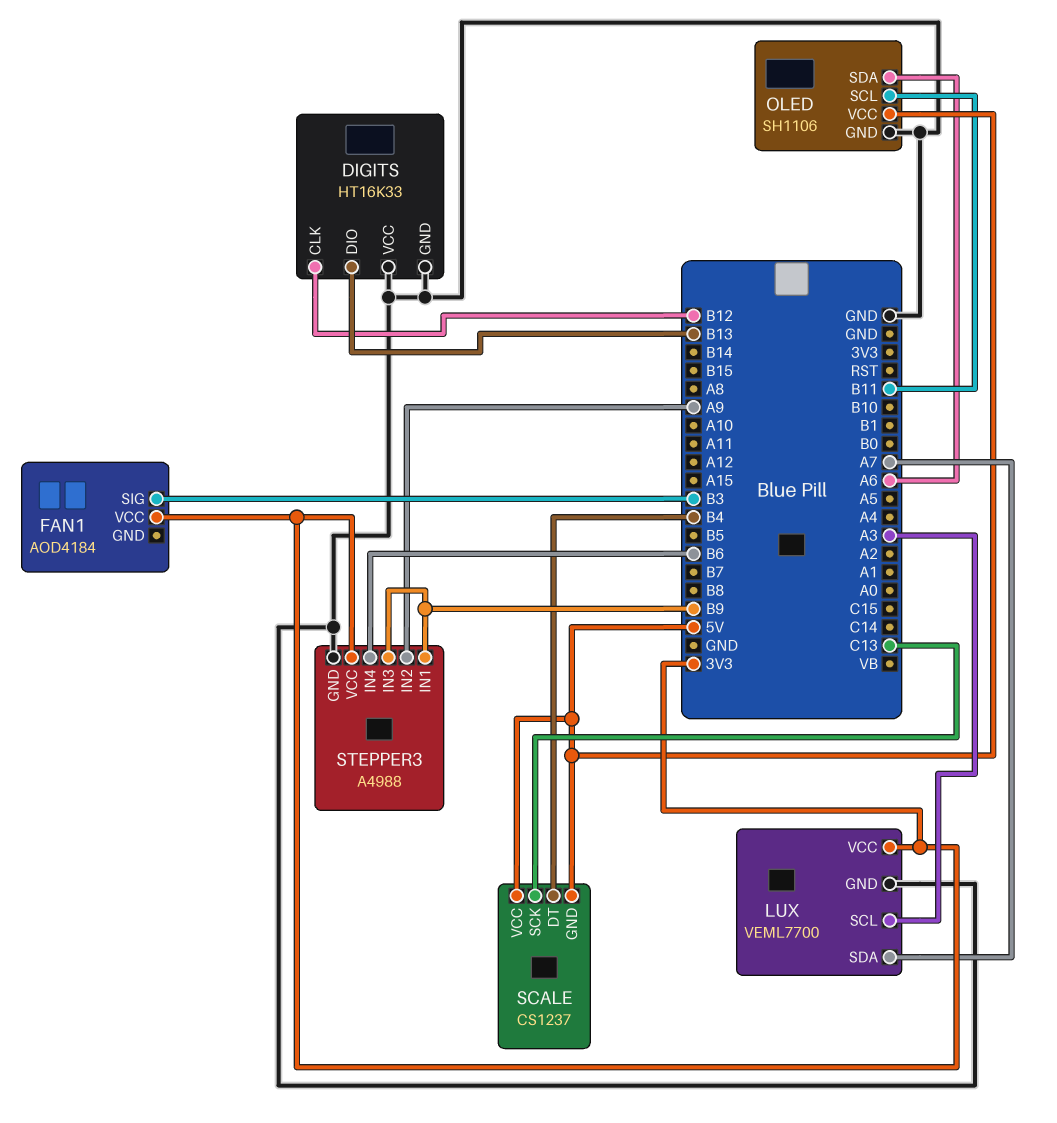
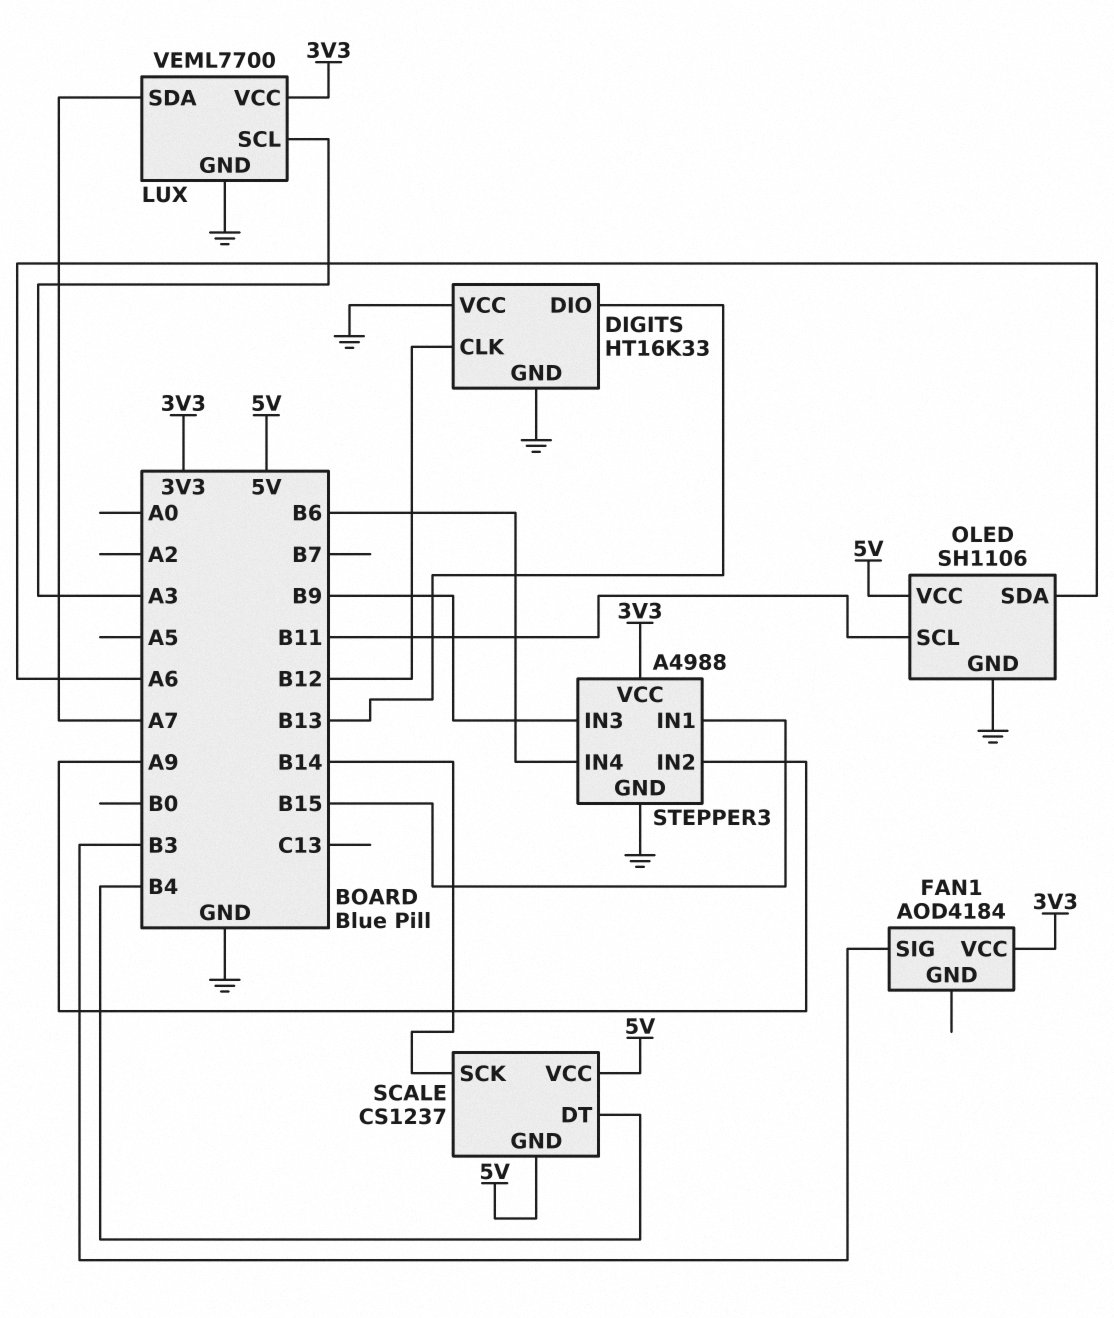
SCALE pin SCK: C13 -> B14
STEPPER3 pin IN1: B9 -> B15

